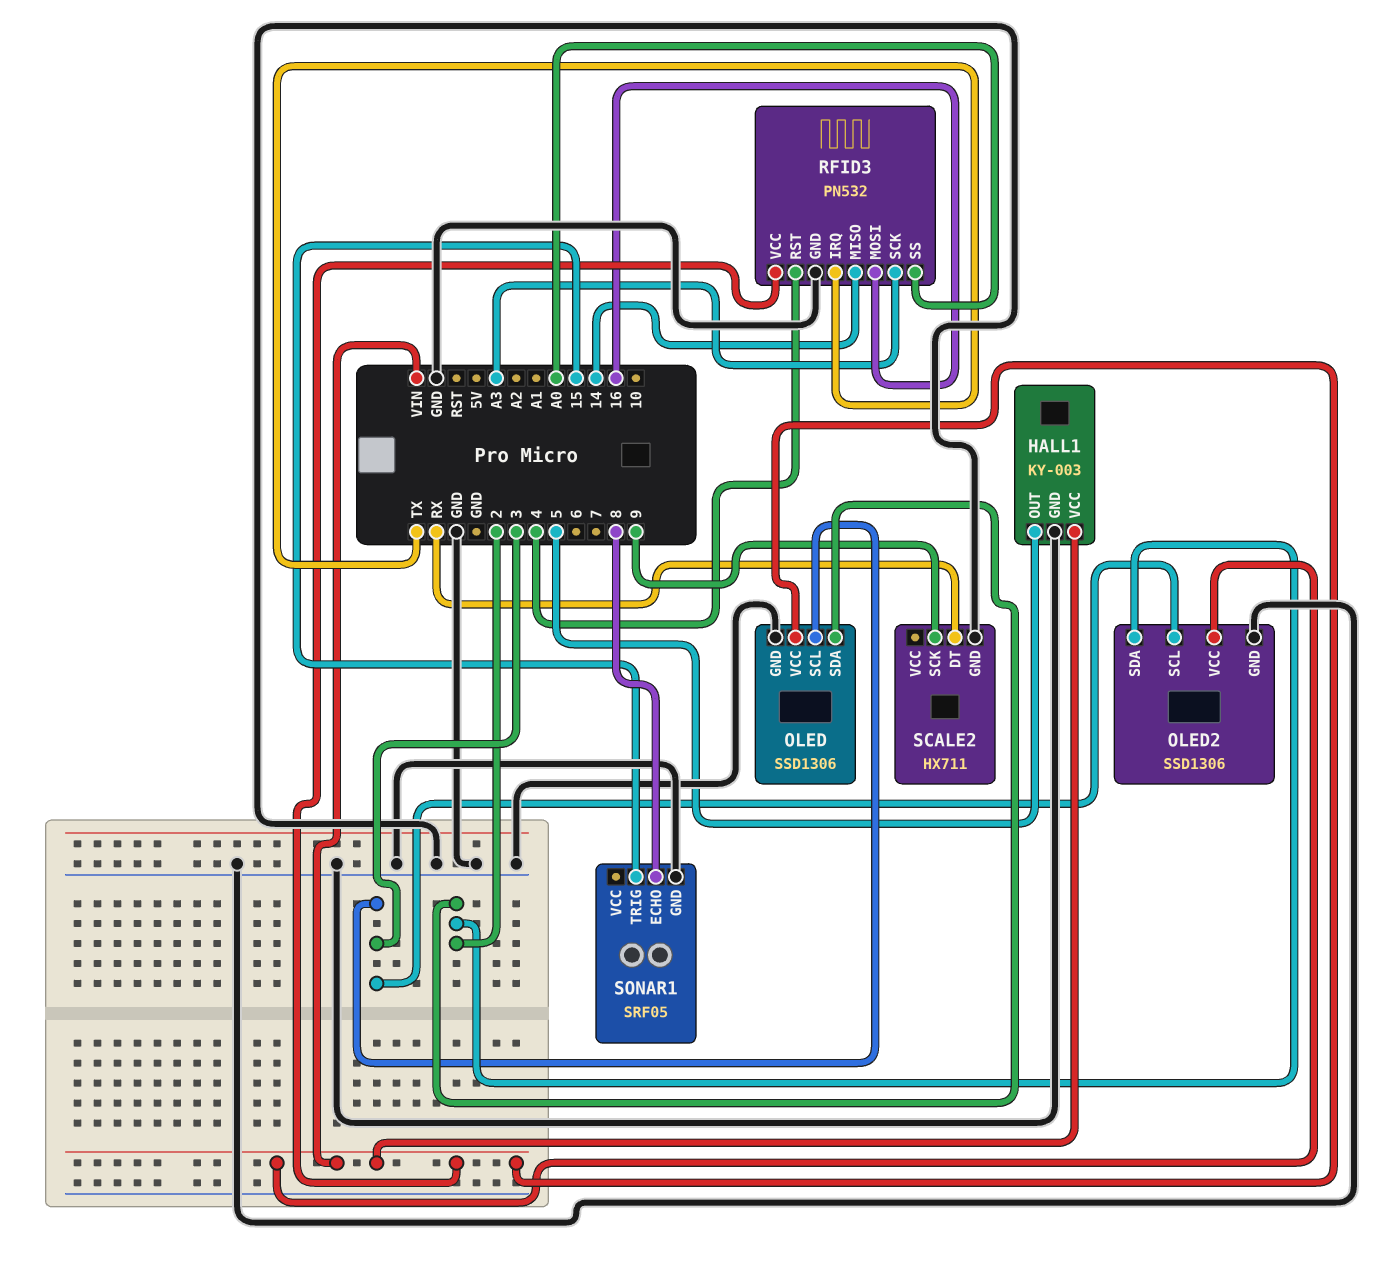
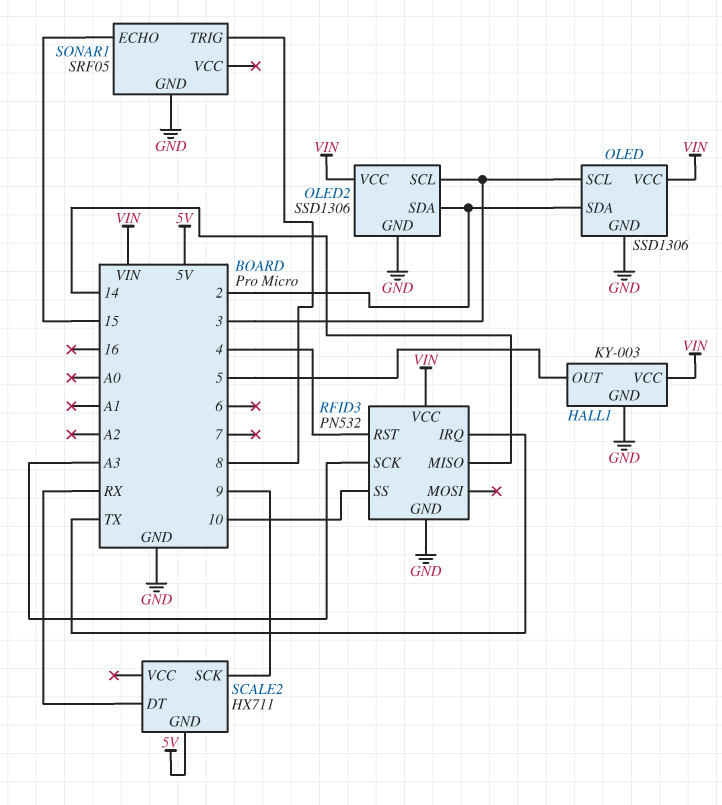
RFID3 pin MOSI: 16 -> none
RFID3 pin SS: A0 -> 10
SCALE2 pin GND: GND -> 5V
SONAR1 pin ECHO: 8 -> 15
SONAR1 pin TRIG: 15 -> 8

